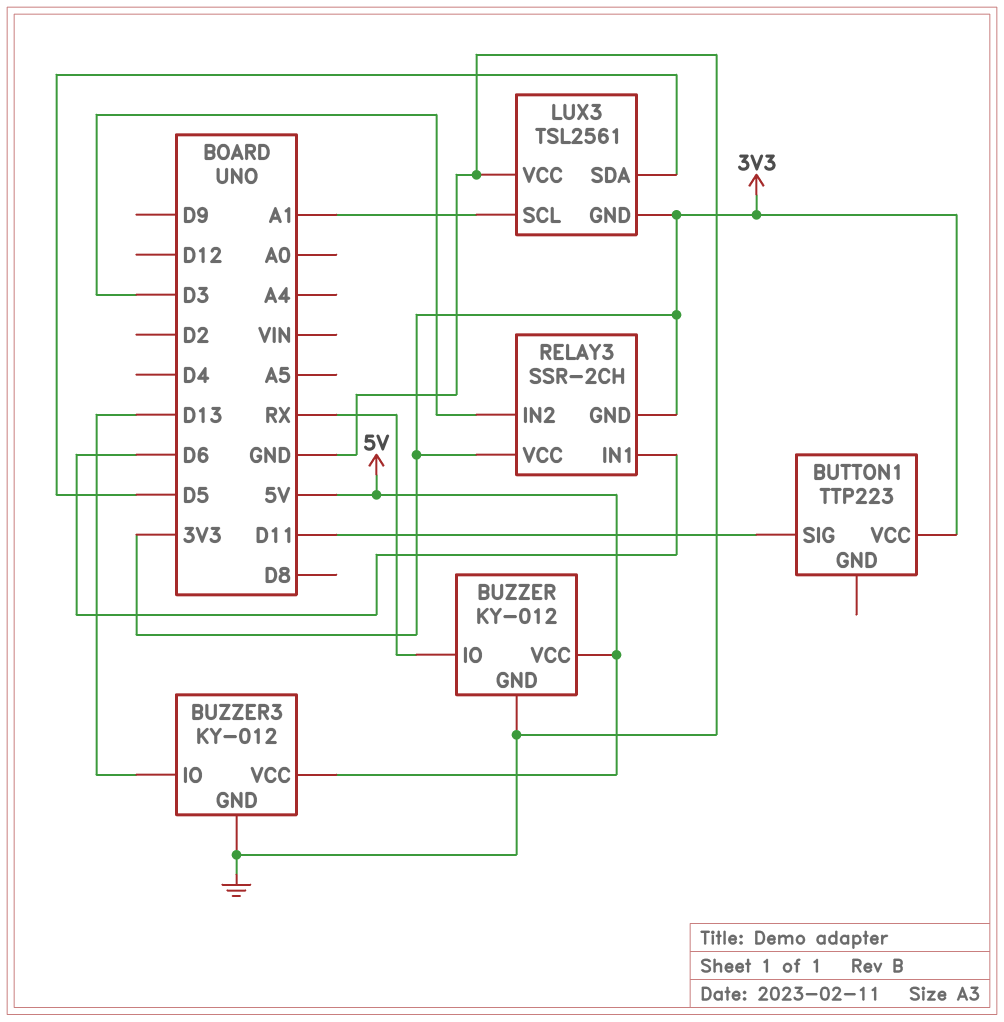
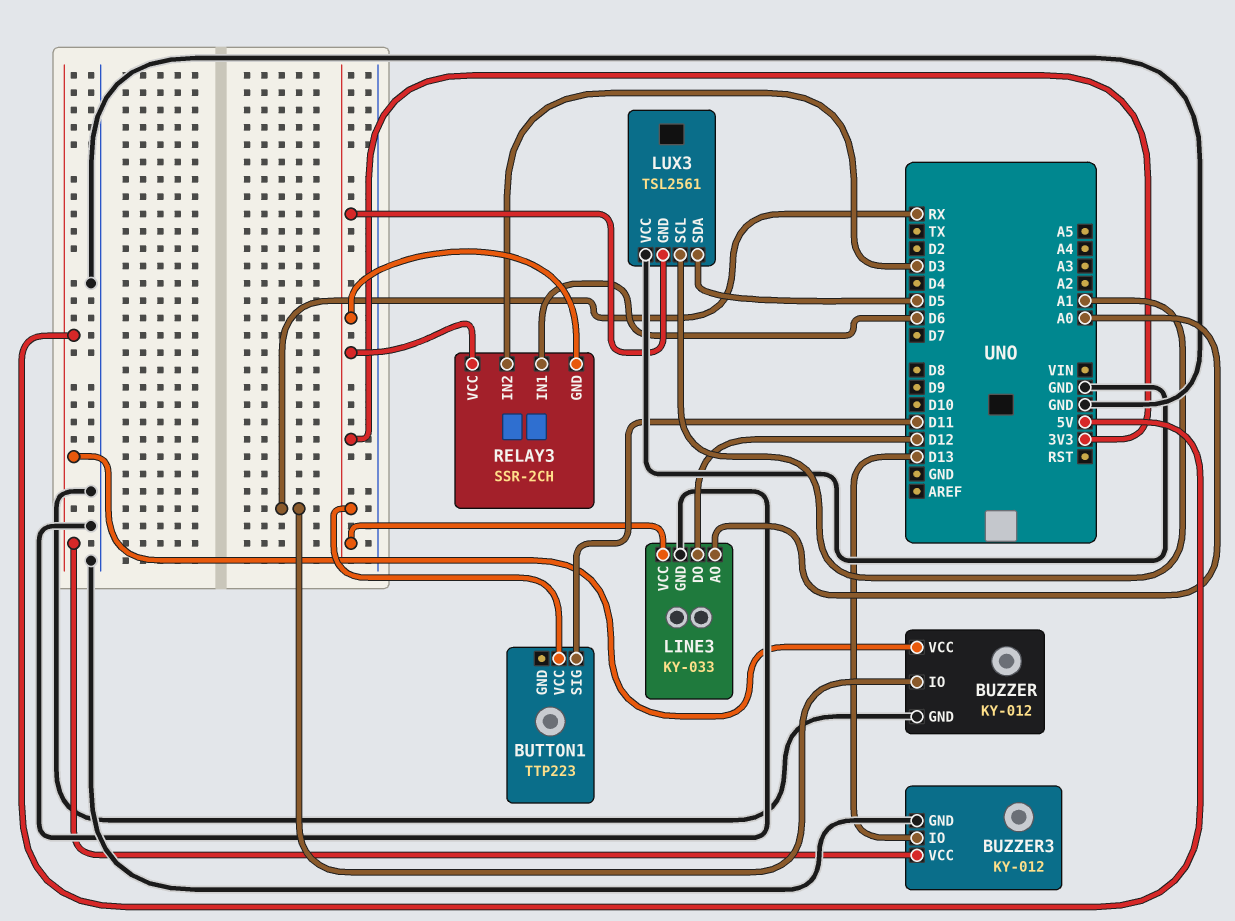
LINE3: none -> KY-033
LINE3 pin AO: none -> A0
LINE3 pin DO: none -> D12
LINE3 pin GND: none -> GND
LINE3 pin VCC: none -> 3V3

